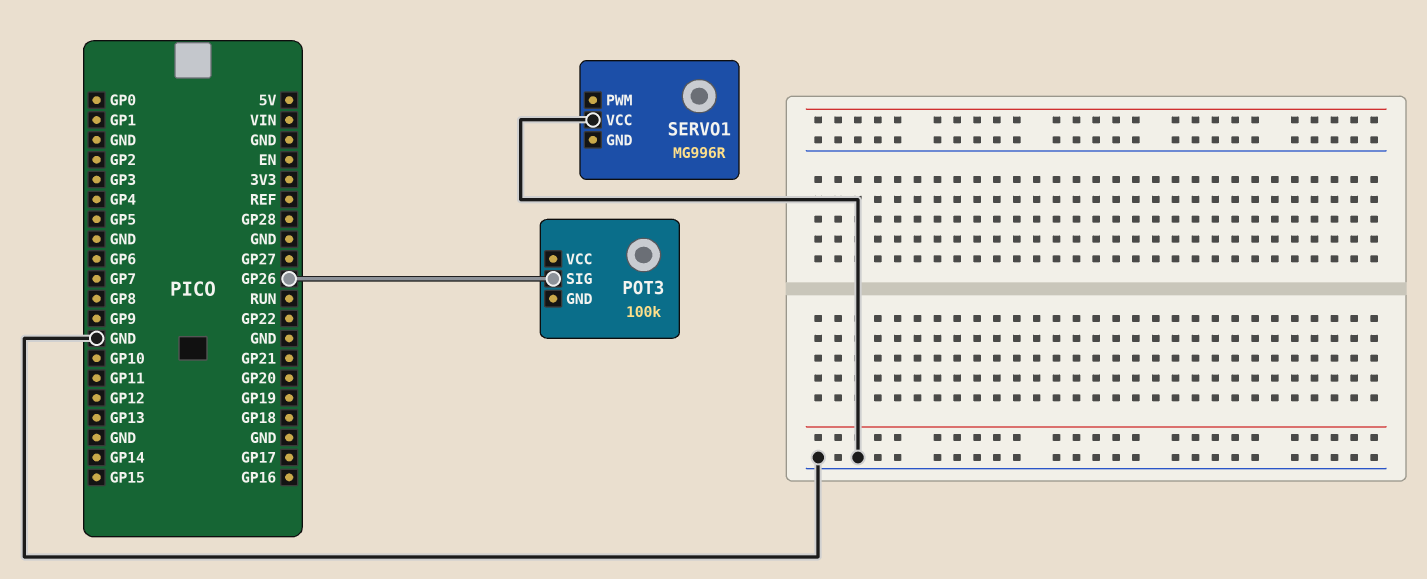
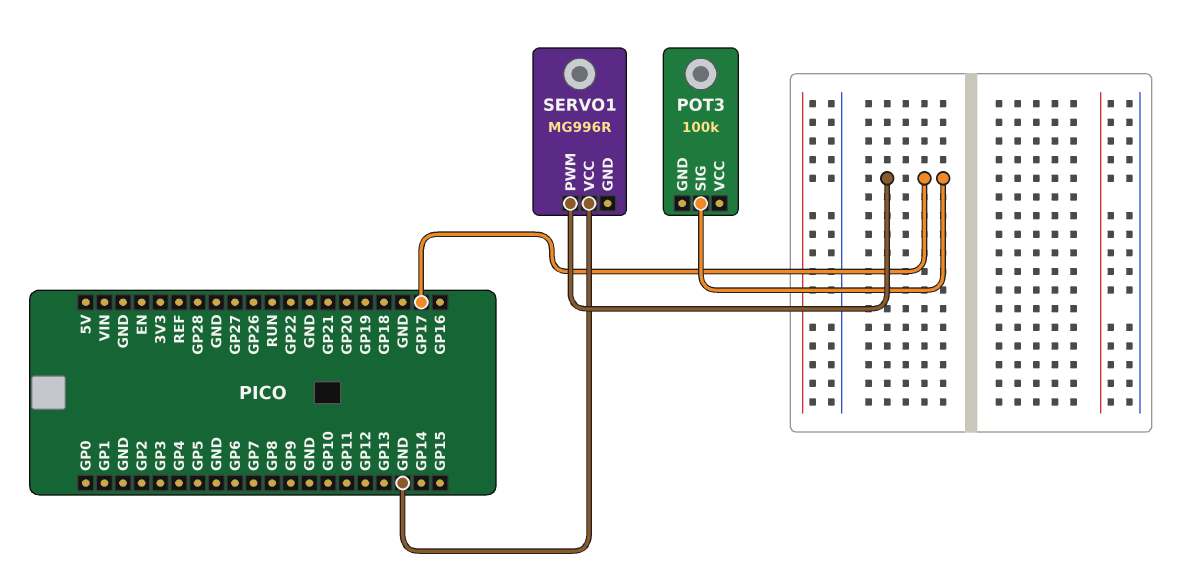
POT3 pin SIG: GP26 -> GP17
SERVO1 pin PWM: none -> GP17

